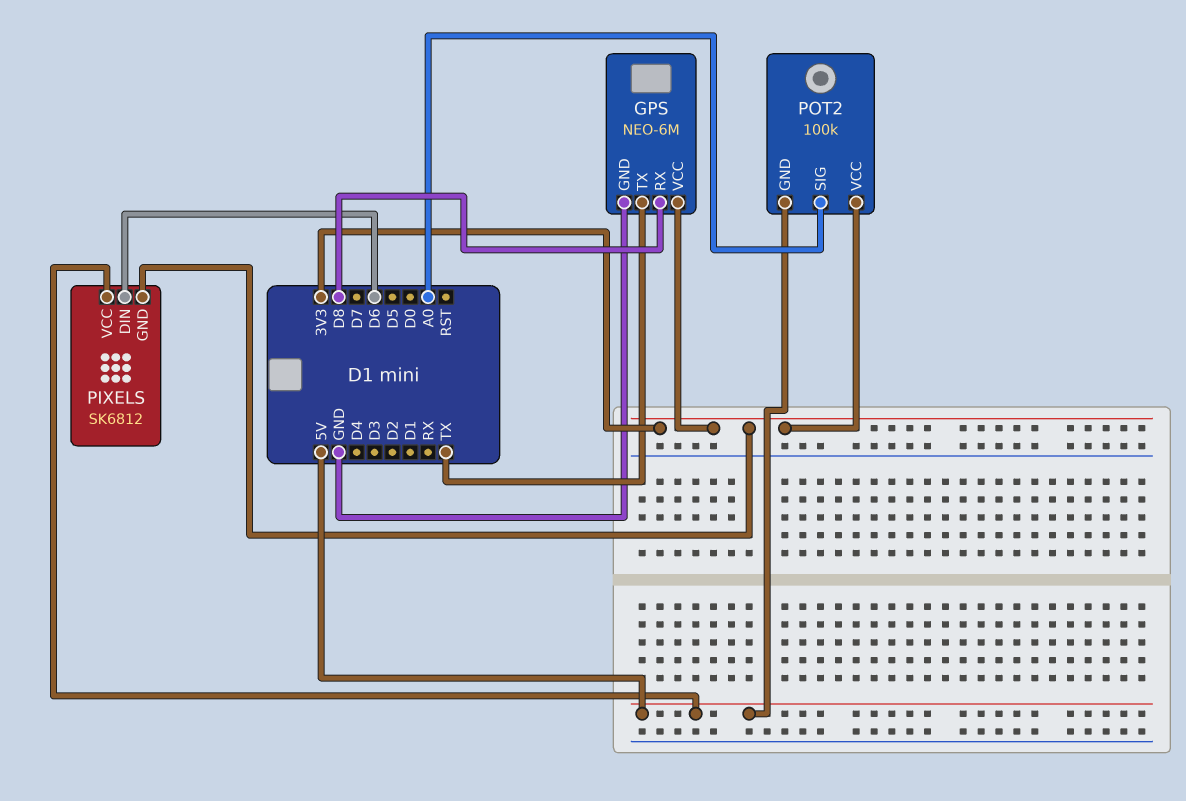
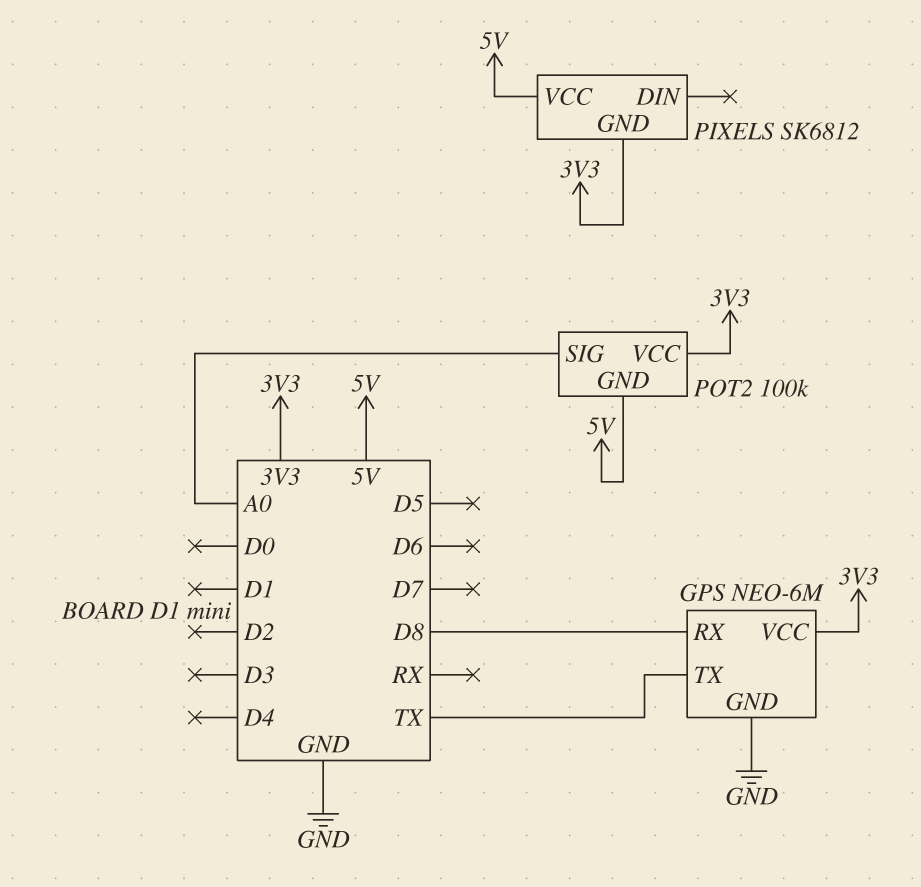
PIXELS pin DIN: D6 -> none

